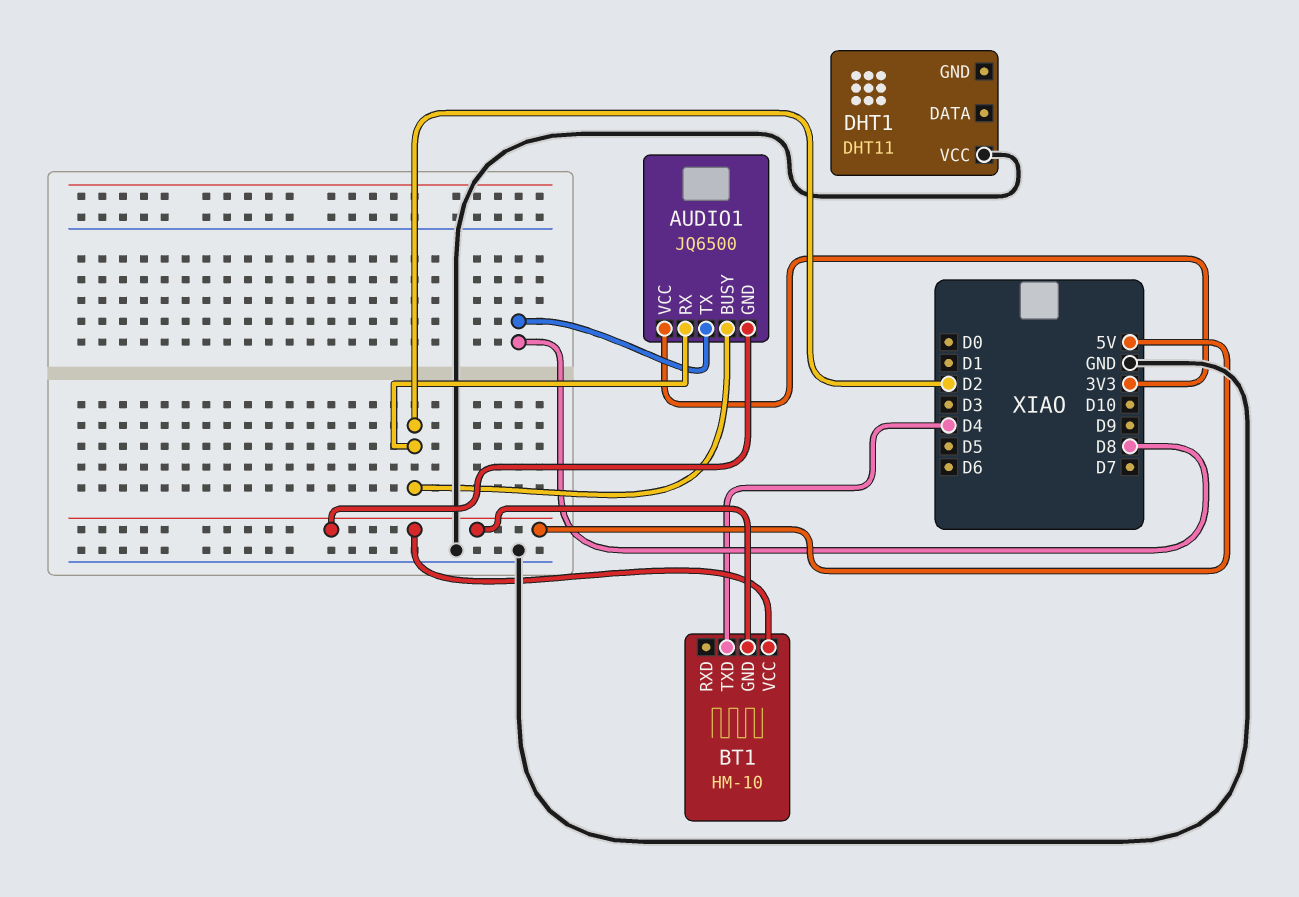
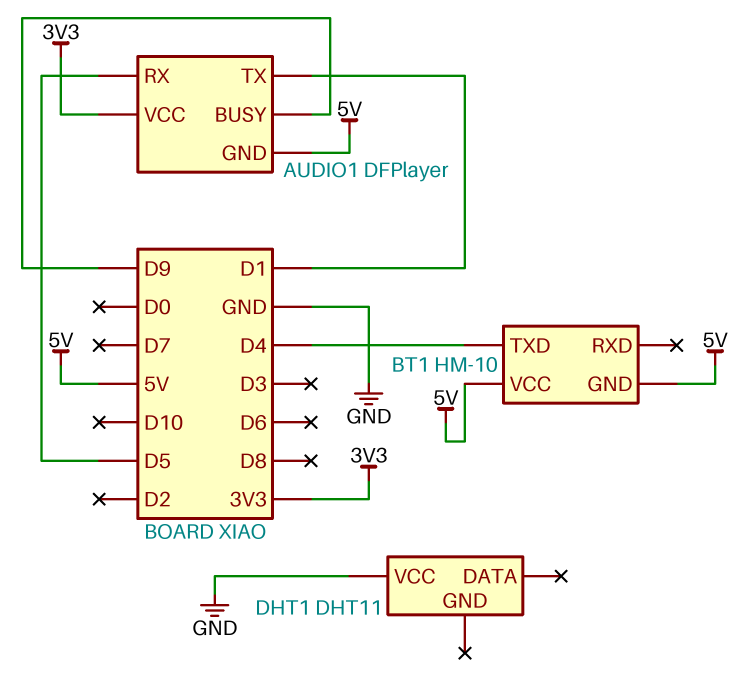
AUDIO1: JQ6500 -> DFPlayer
AUDIO1 pin BUSY: D2 -> D9
AUDIO1 pin RX: D2 -> D5
AUDIO1 pin TX: D8 -> D1

